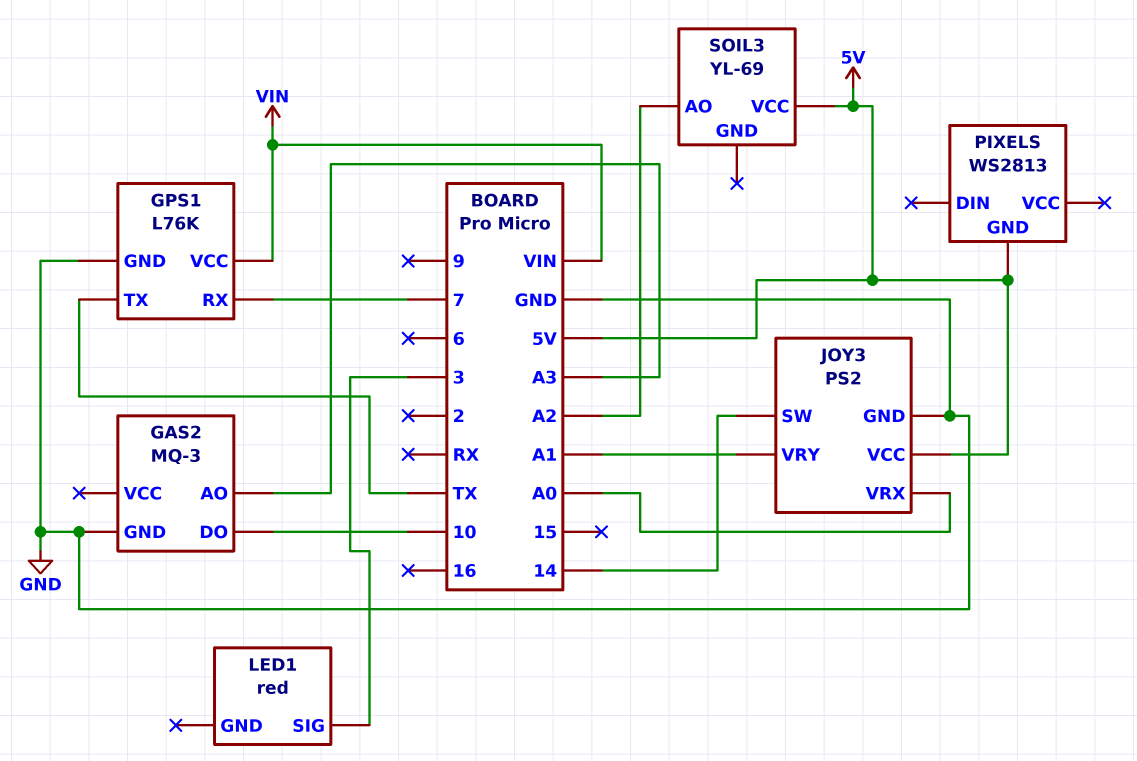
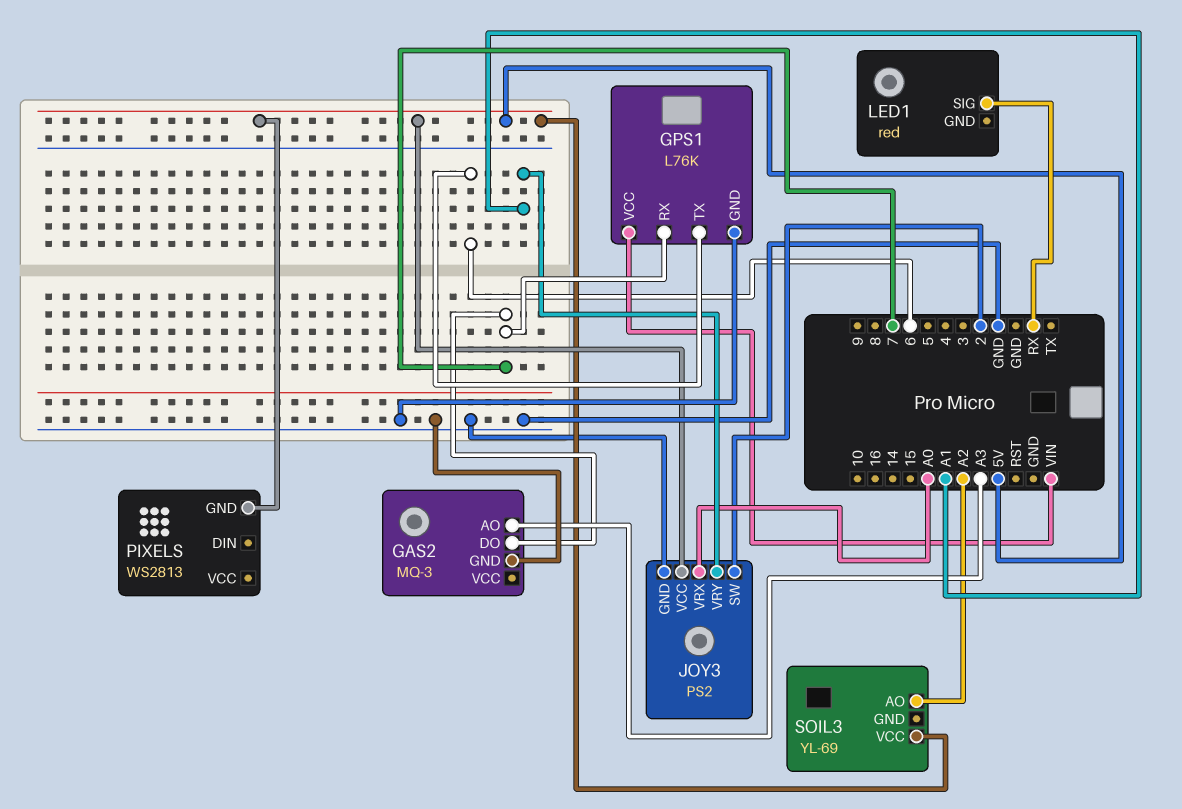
GAS2 pin DO: 10 -> 7
GPS1 pin TX: TX -> 6
JOY3 pin SW: 14 -> 2
LED1 pin SIG: 3 -> RX

